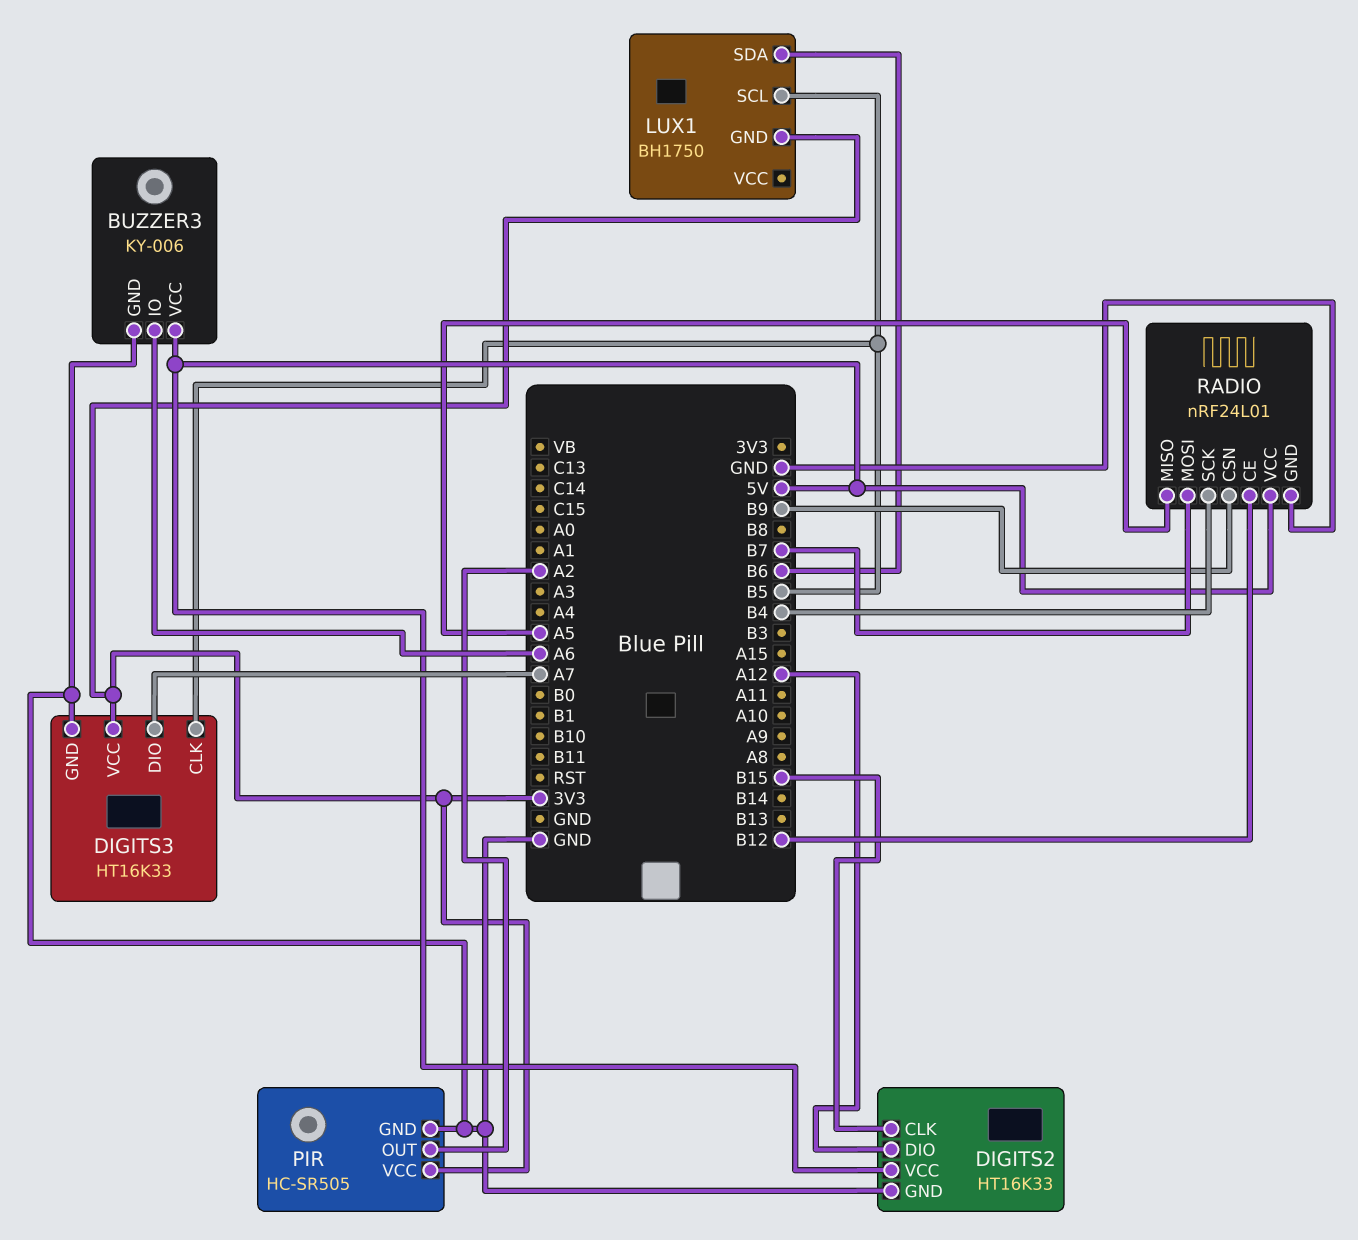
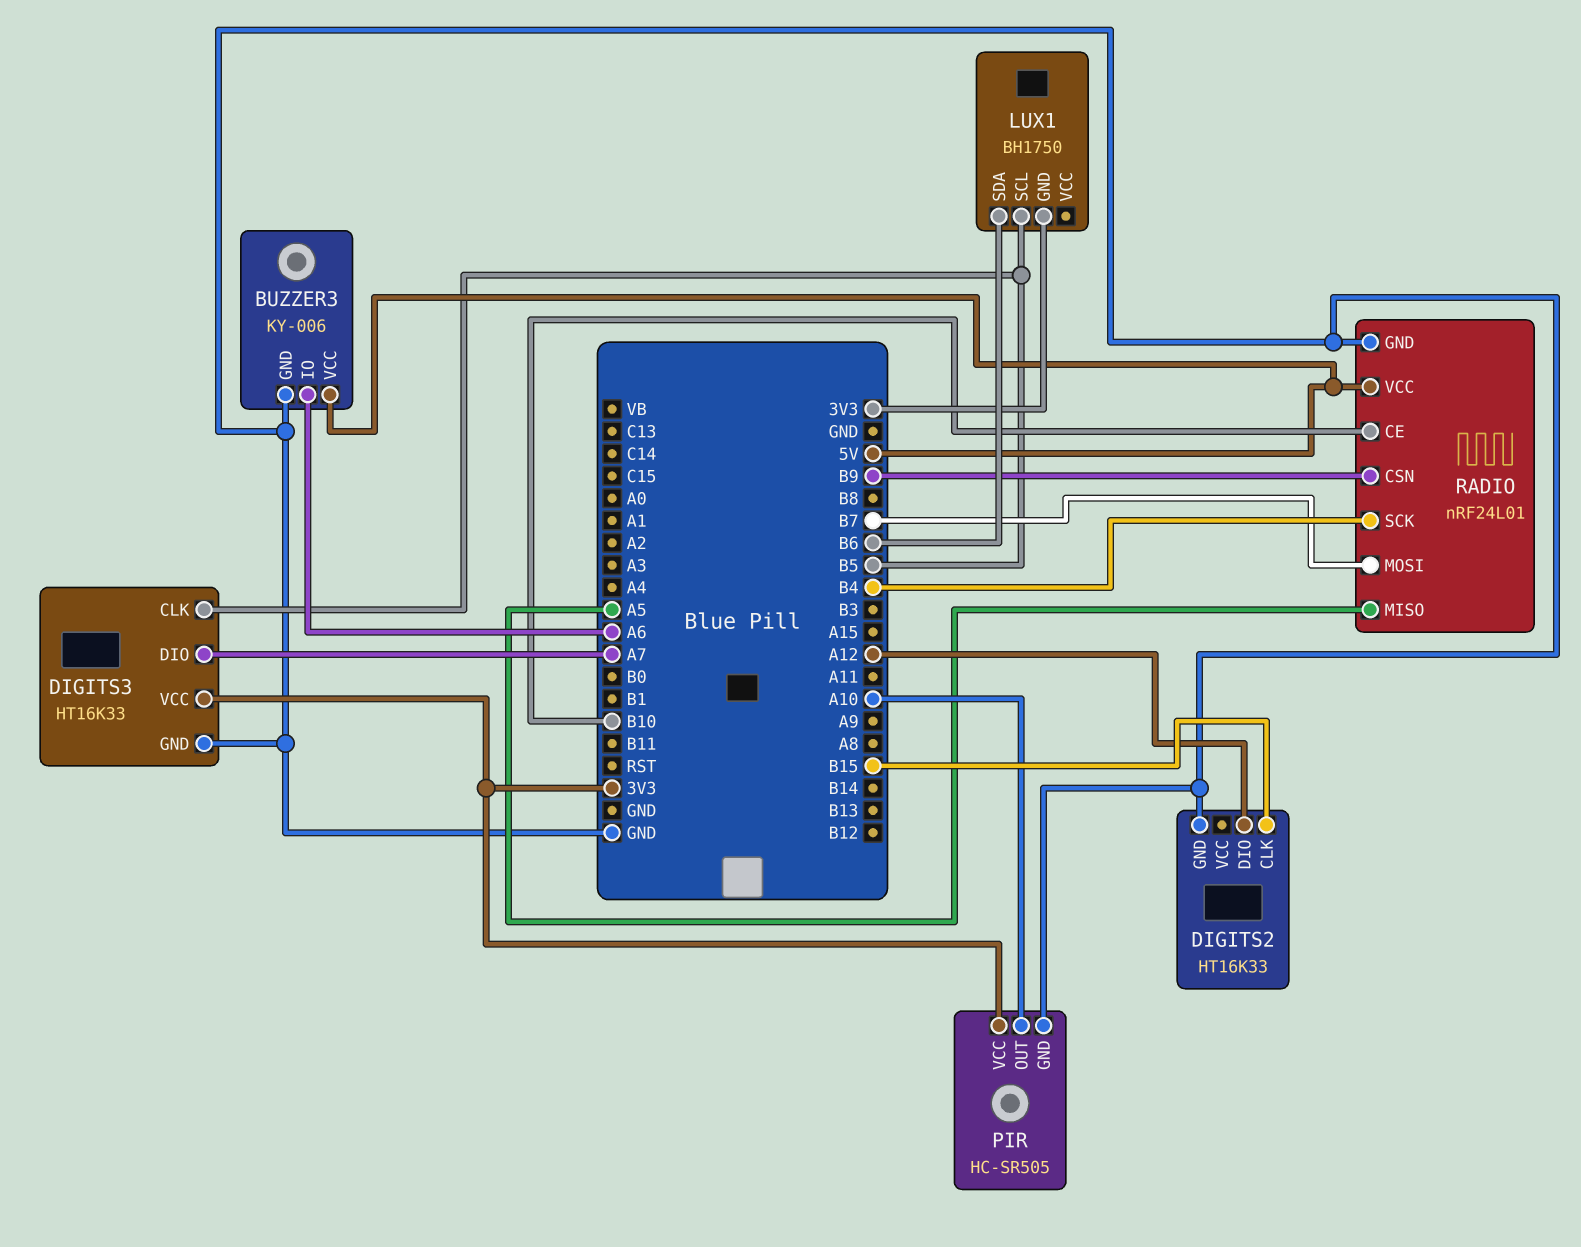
DIGITS2 pin VCC: 5V -> none
PIR pin OUT: A2 -> A10
RADIO pin CE: B12 -> B10

